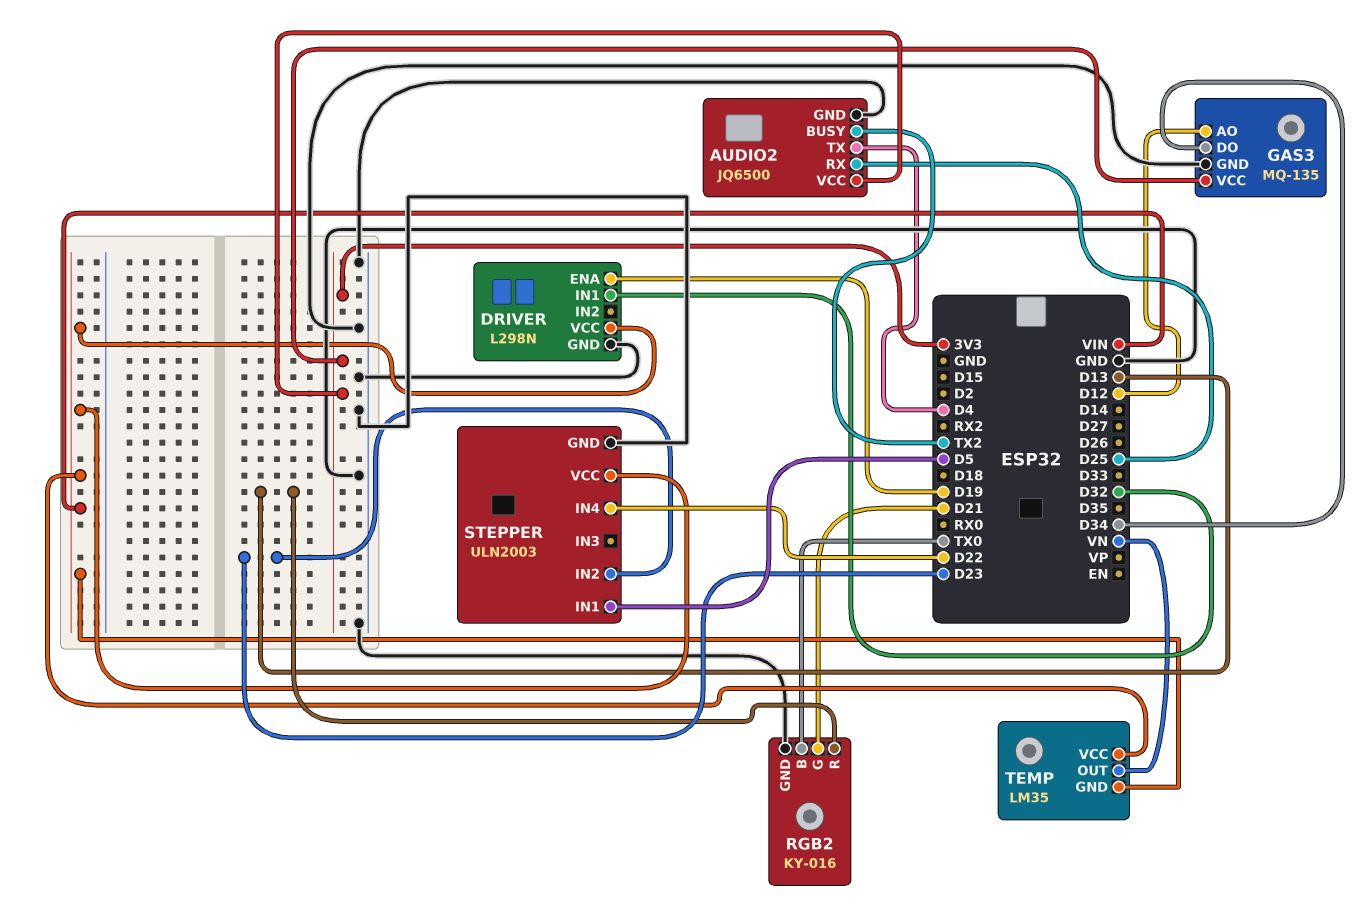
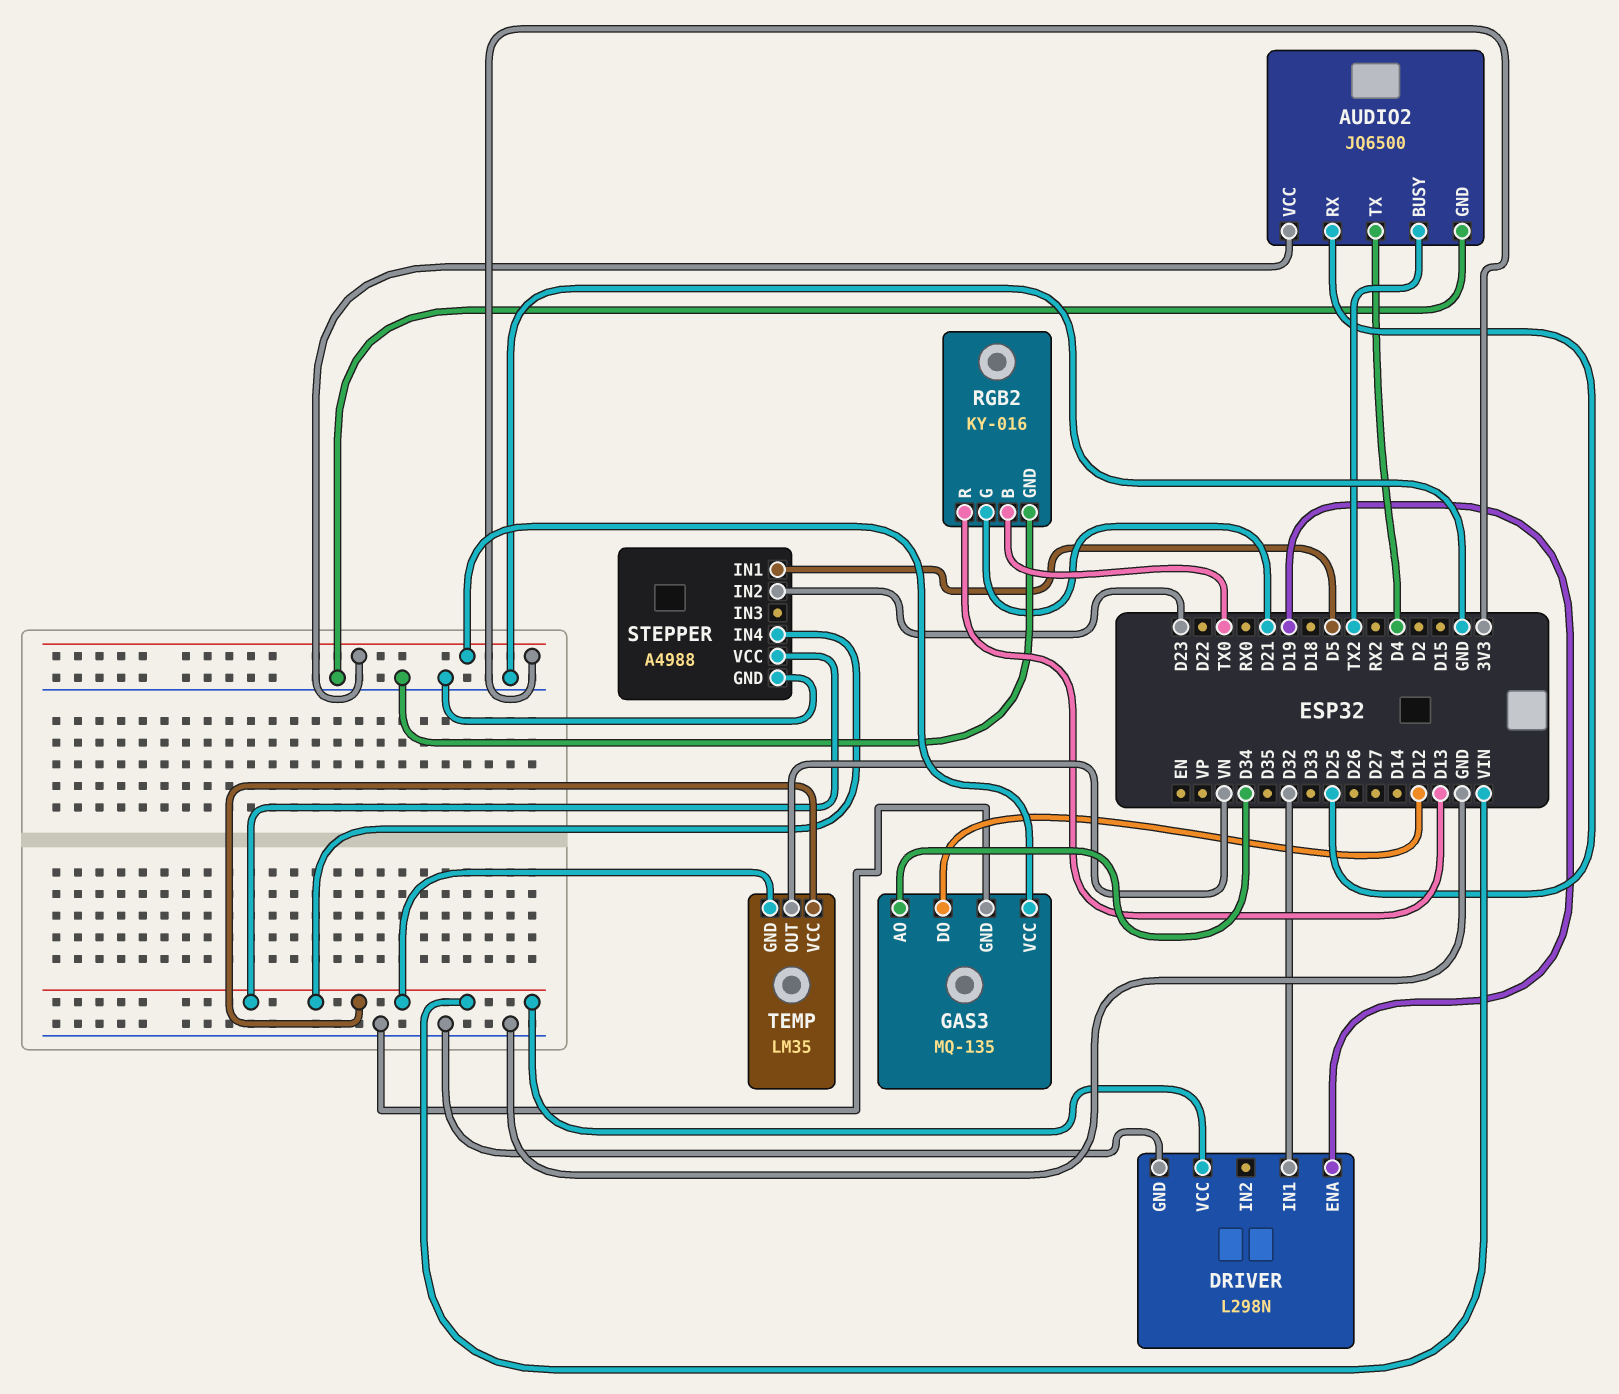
GAS3 pin AO: D12 -> D34
GAS3 pin DO: D34 -> D12
STEPPER: ULN2003 -> A4988
STEPPER pin IN4: D22 -> VIN

